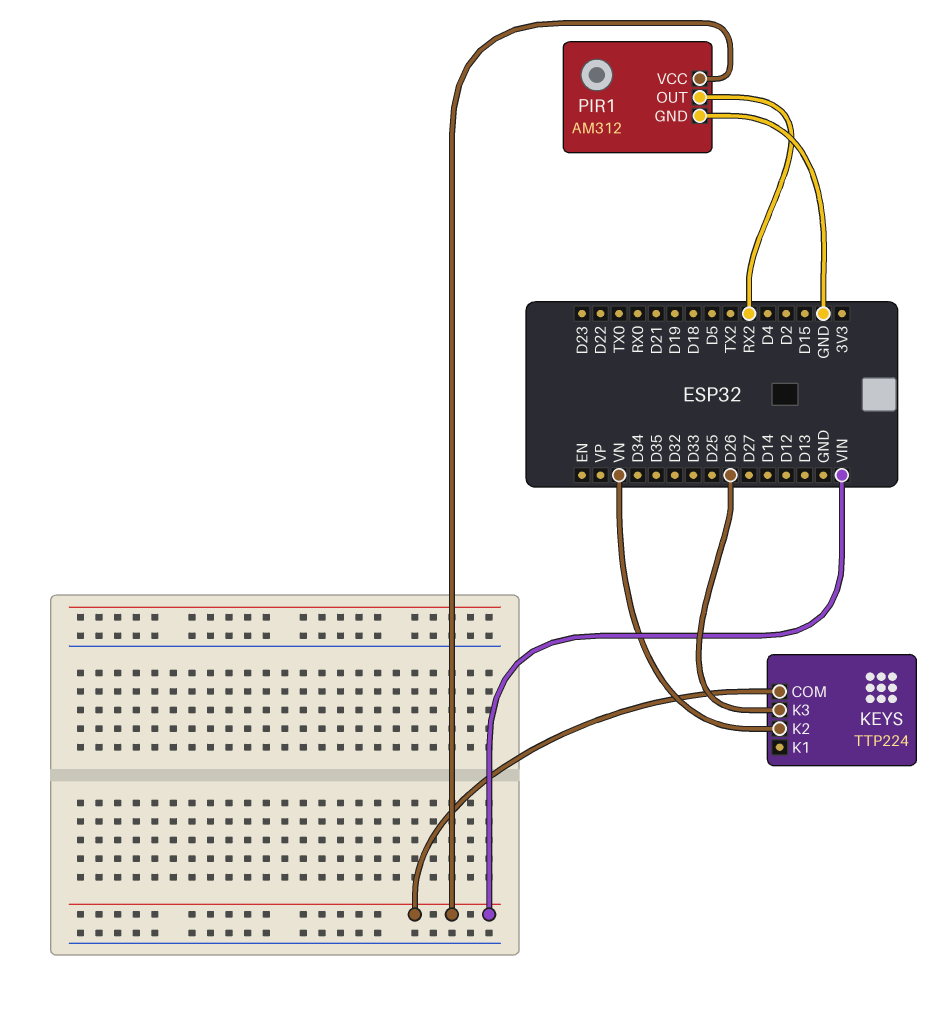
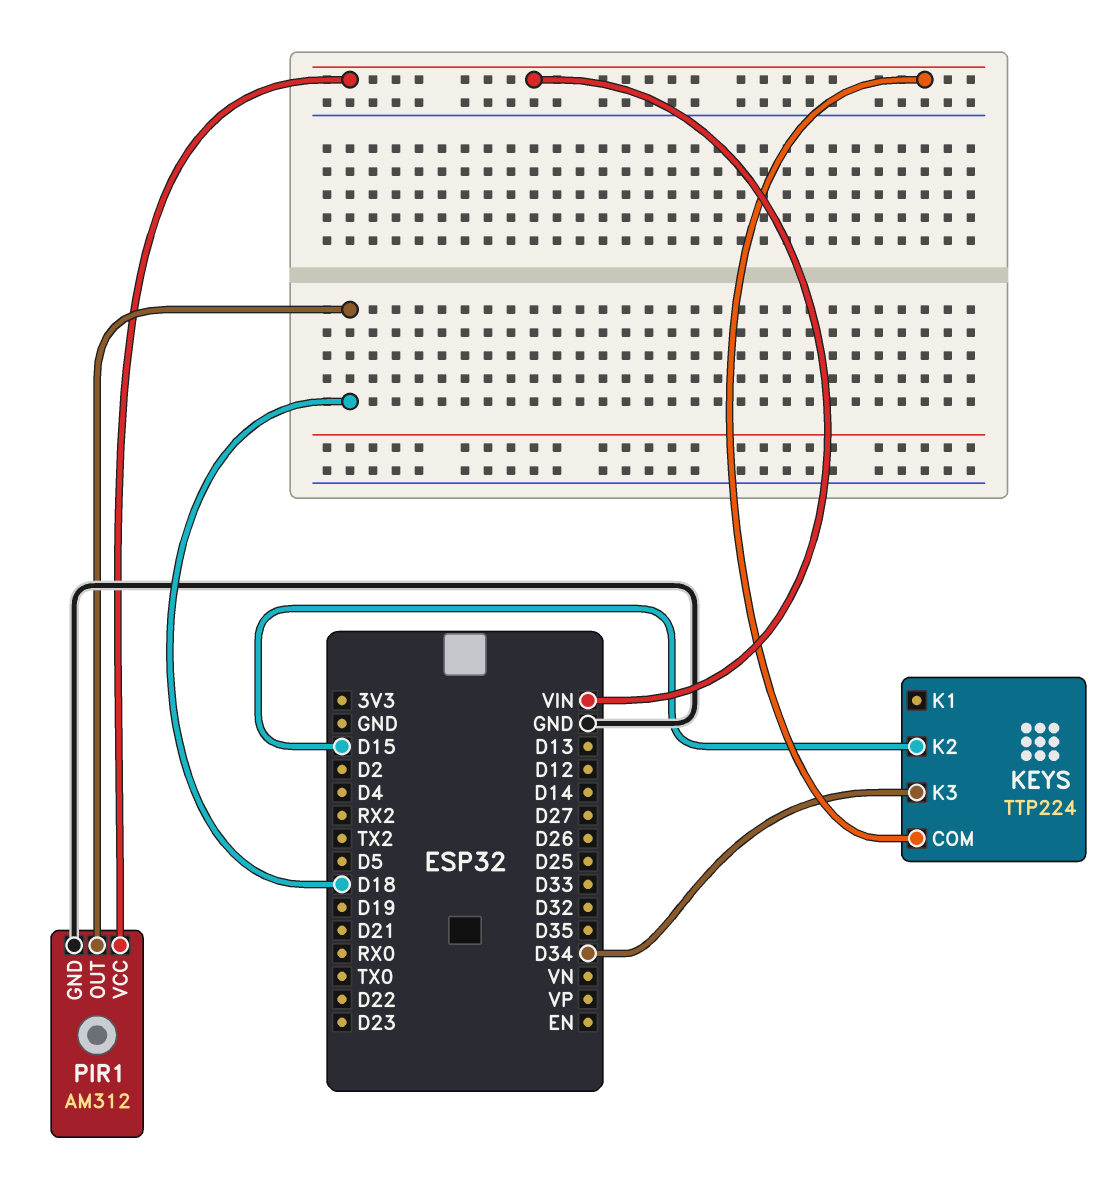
KEYS pin K2: VN -> D15
KEYS pin K3: D26 -> D34
PIR1 pin OUT: RX2 -> D18

